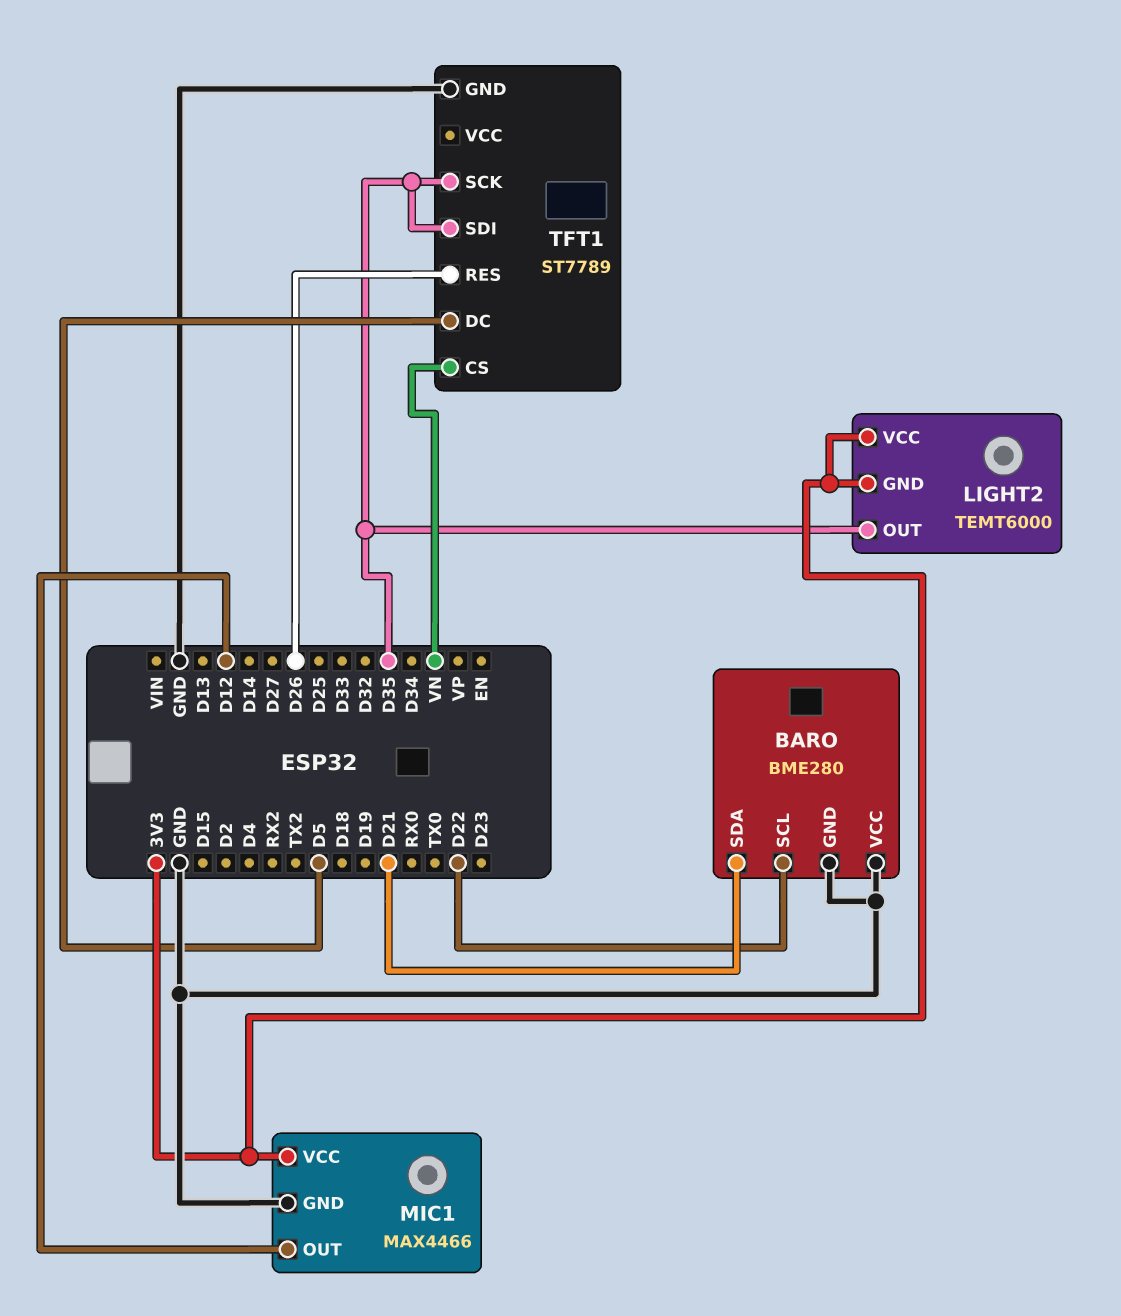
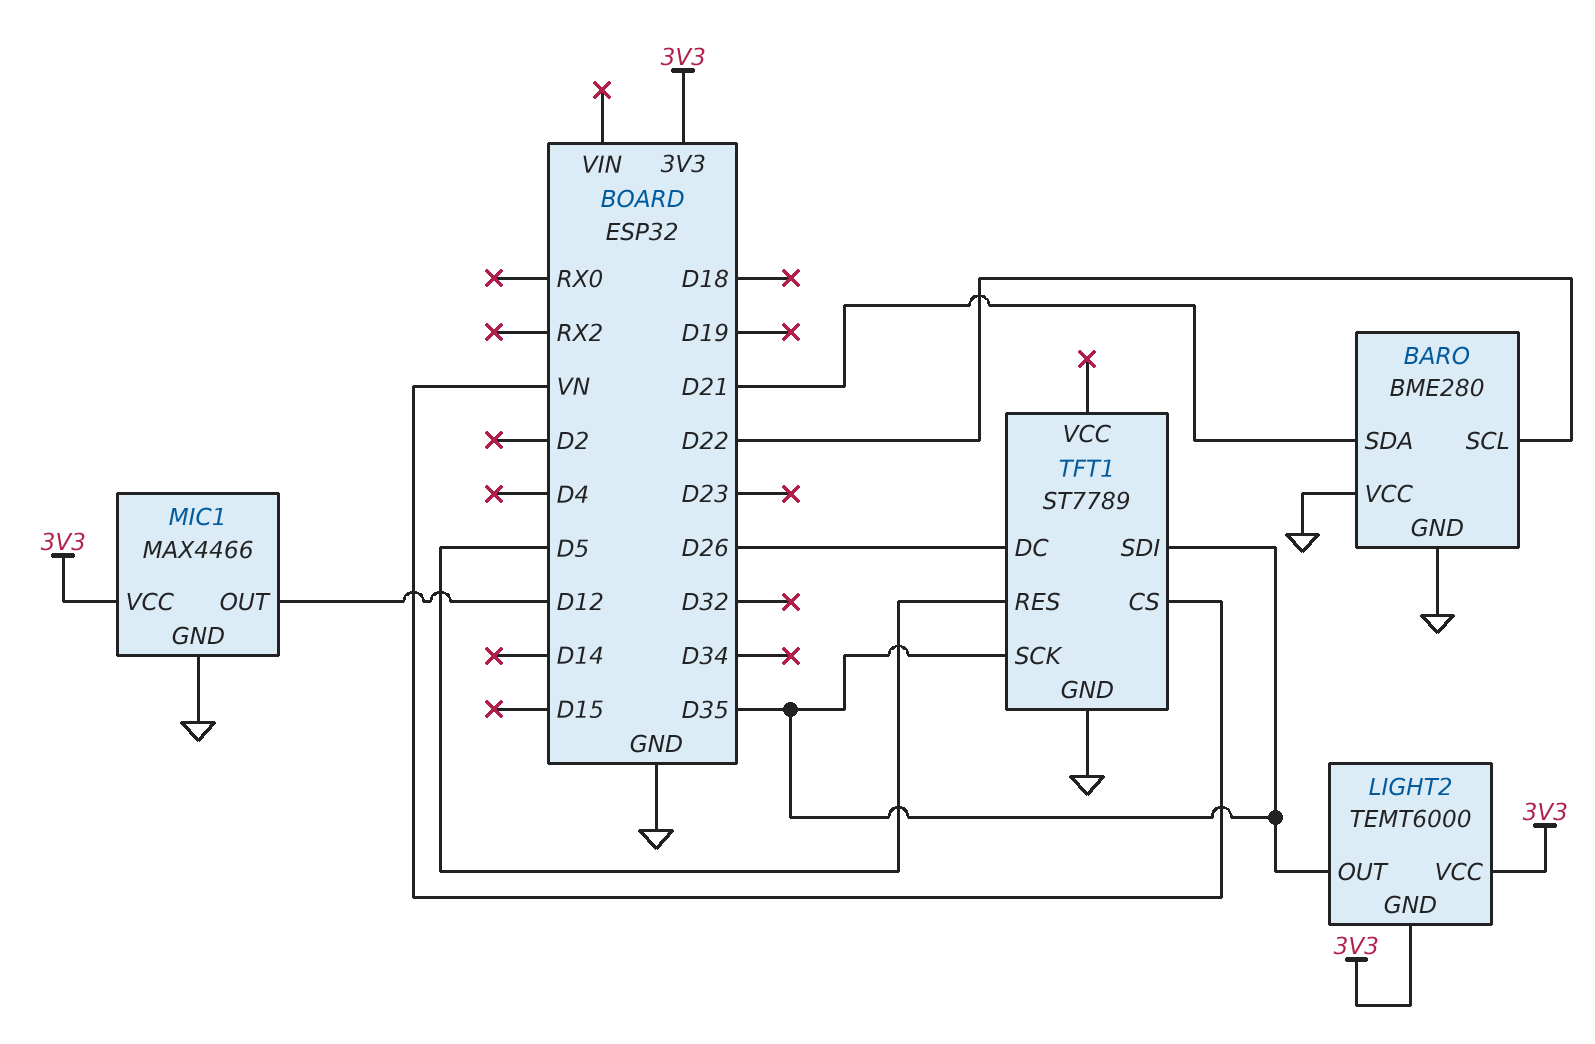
TFT1 pin DC: D5 -> D26
TFT1 pin RES: D26 -> D5

